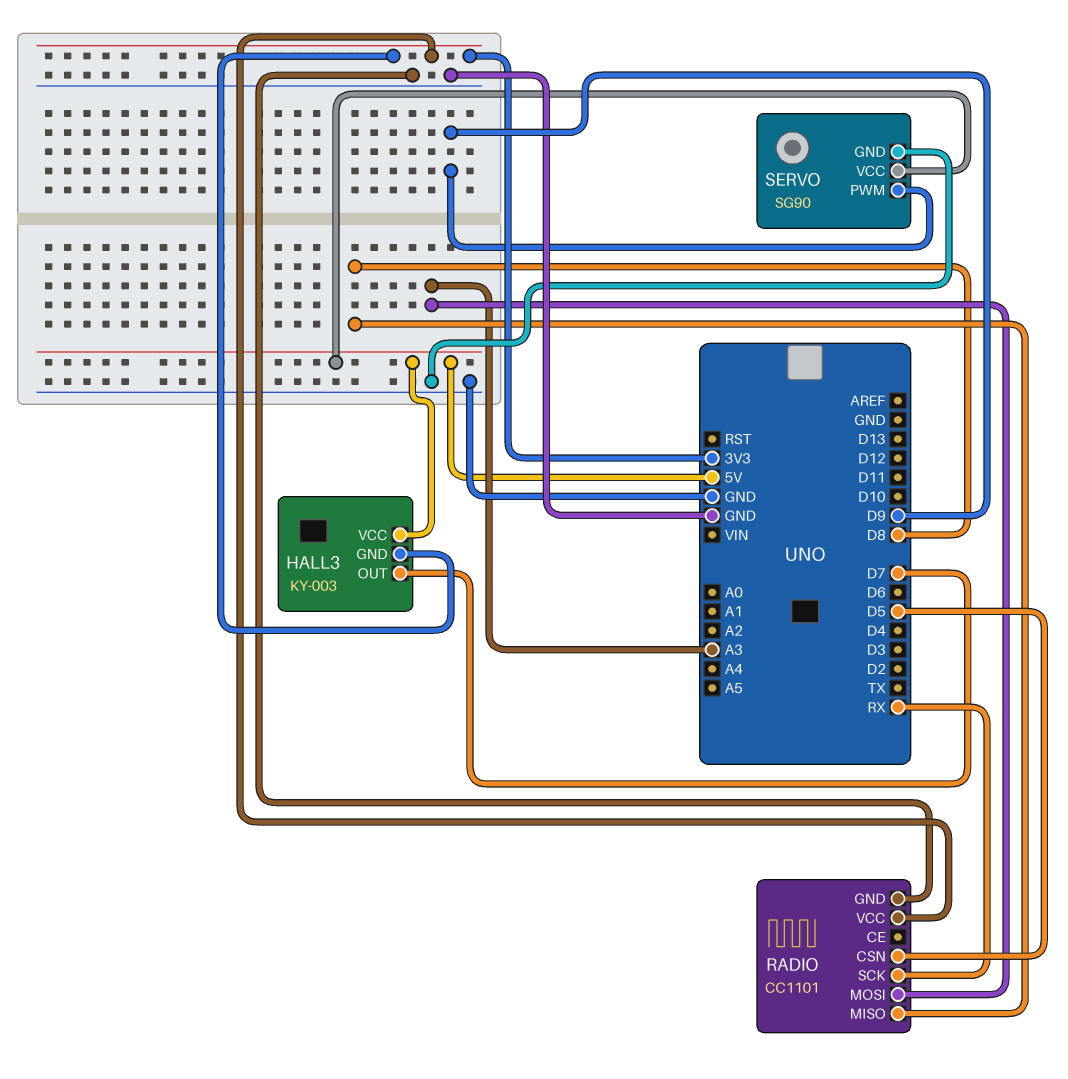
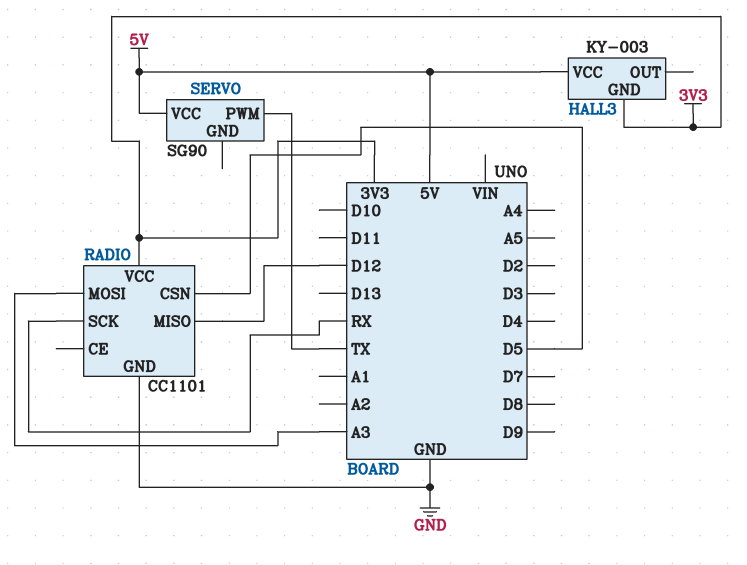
HALL3 pin OUT: D7 -> none
RADIO pin MISO: D8 -> D12
SERVO pin GND: GND -> none
SERVO pin PWM: D9 -> TX

